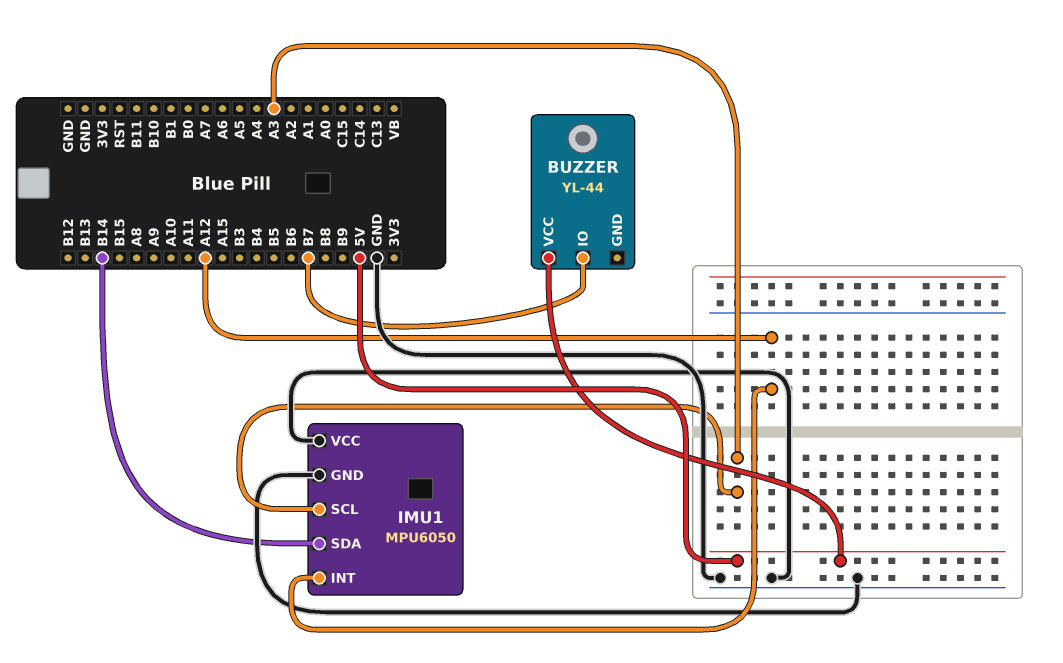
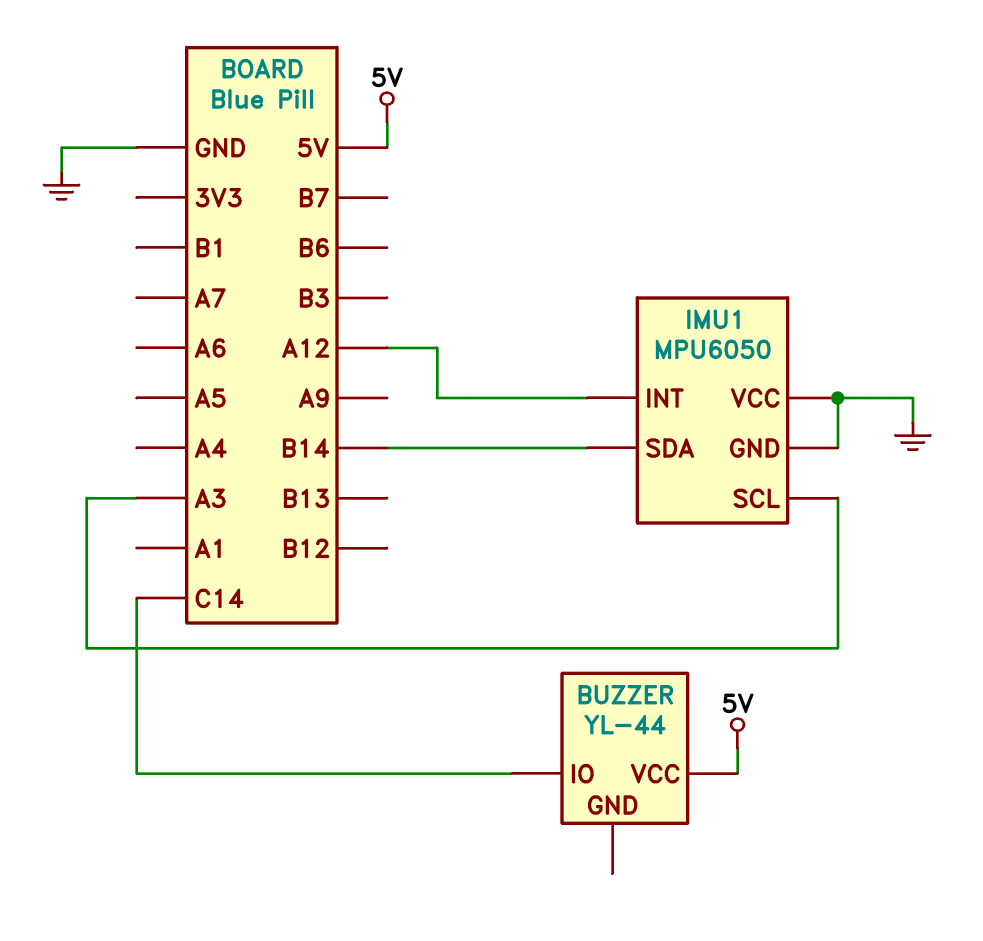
BUZZER pin IO: B7 -> C14

